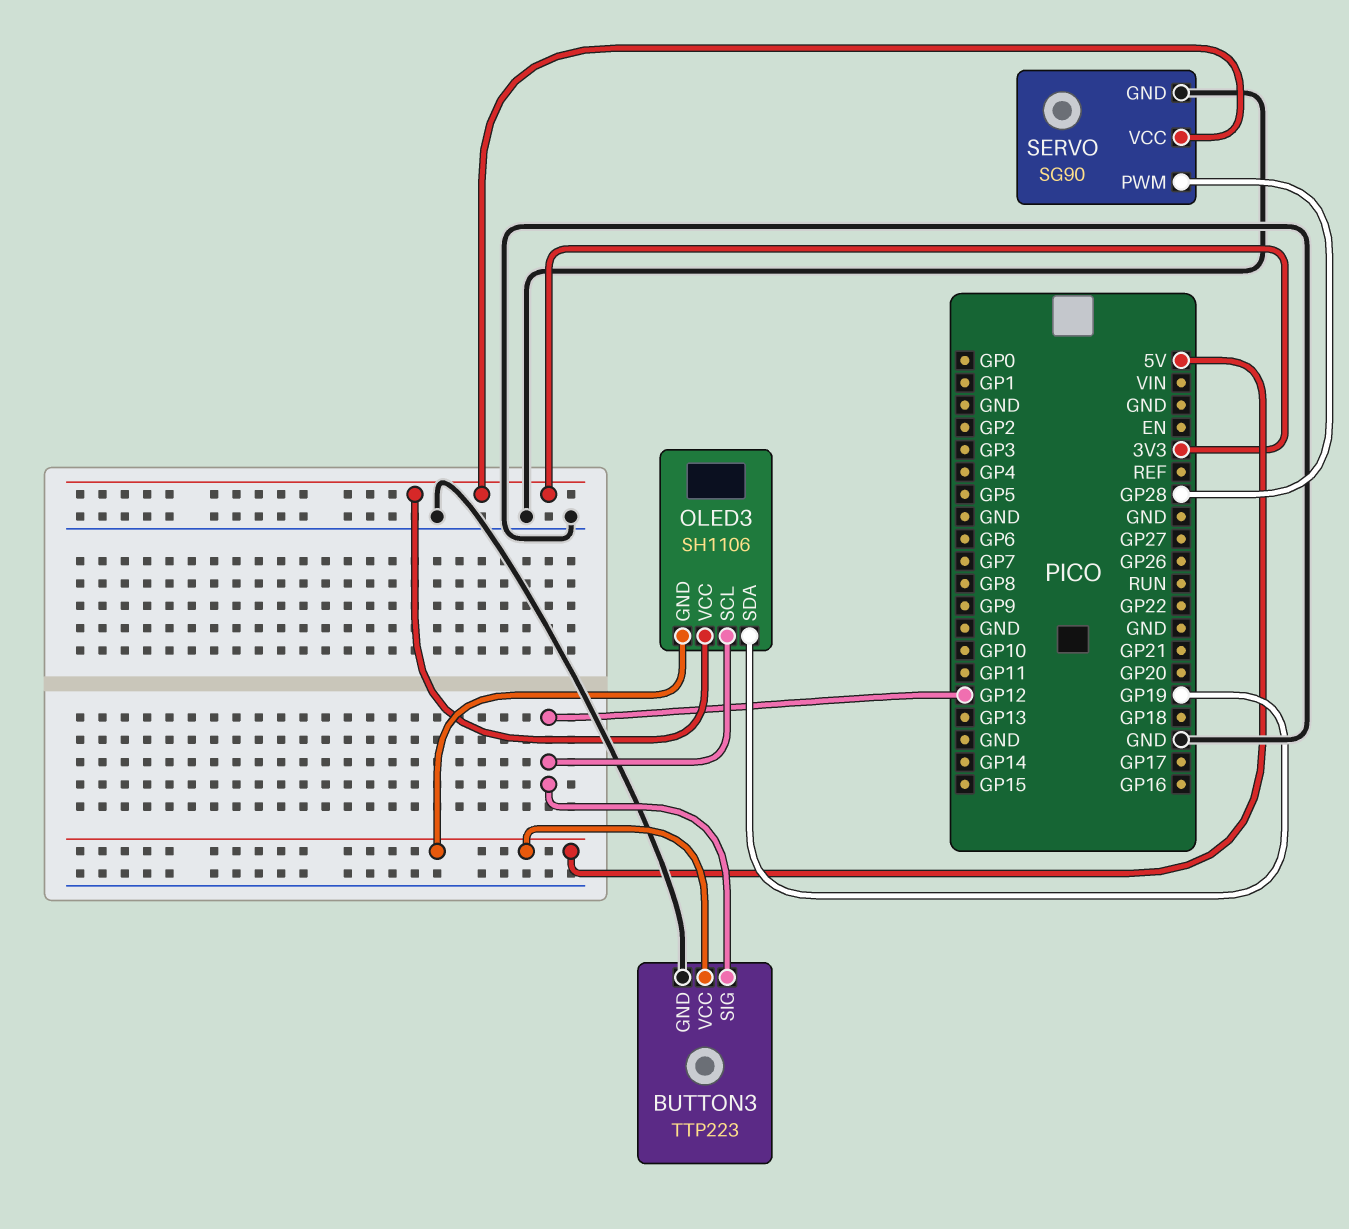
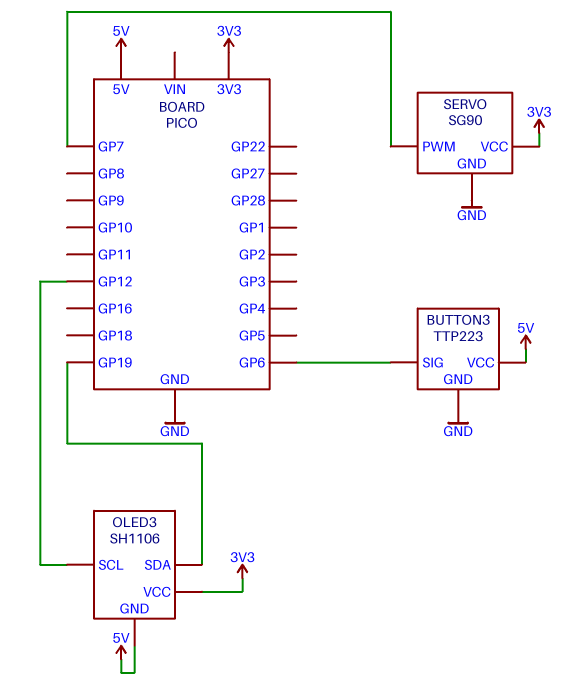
BUTTON3 pin SIG: GP12 -> GP6
SERVO pin PWM: GP28 -> GP7

